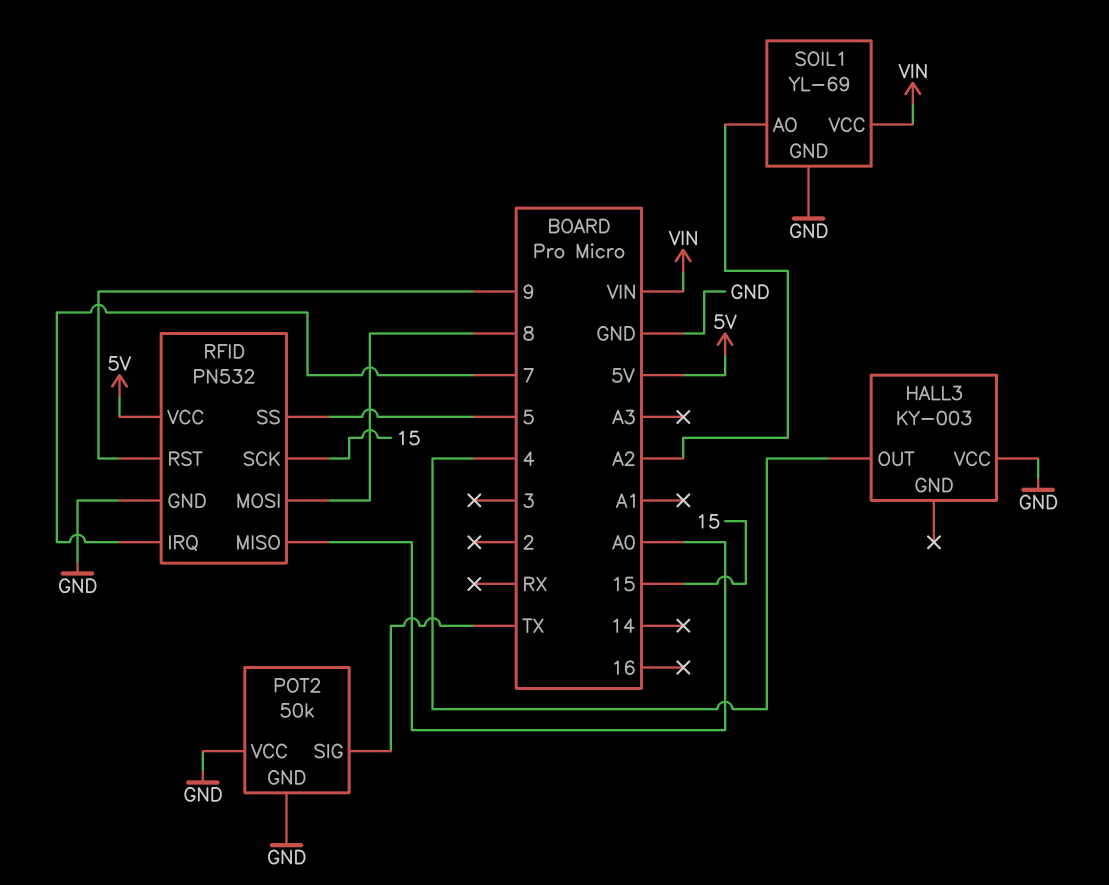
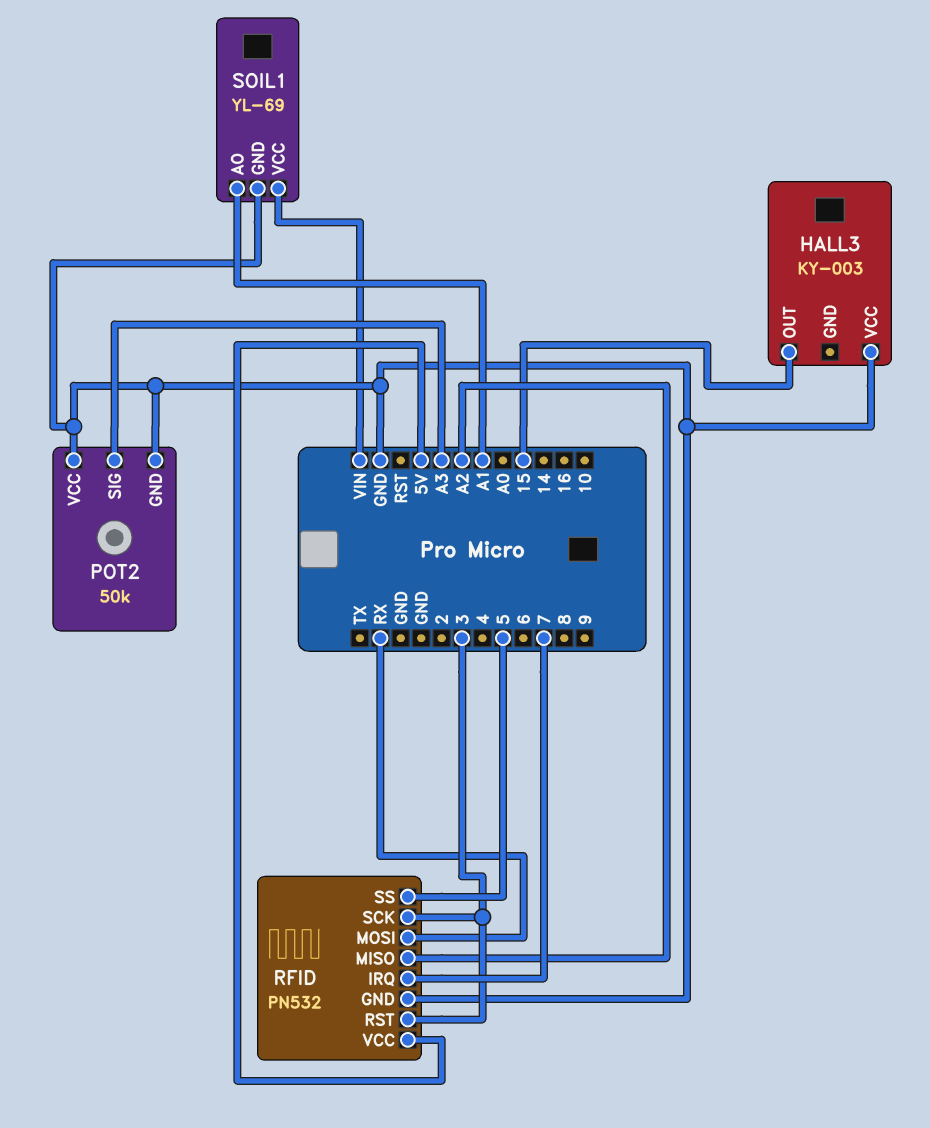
HALL3 pin OUT: 4 -> 15
POT2 pin SIG: TX -> A3
RFID pin MISO: A0 -> A2
RFID pin MOSI: 8 -> RX
RFID pin RST: 9 -> 3
RFID pin SCK: 15 -> 3
SOIL1 pin AO: A2 -> A1

